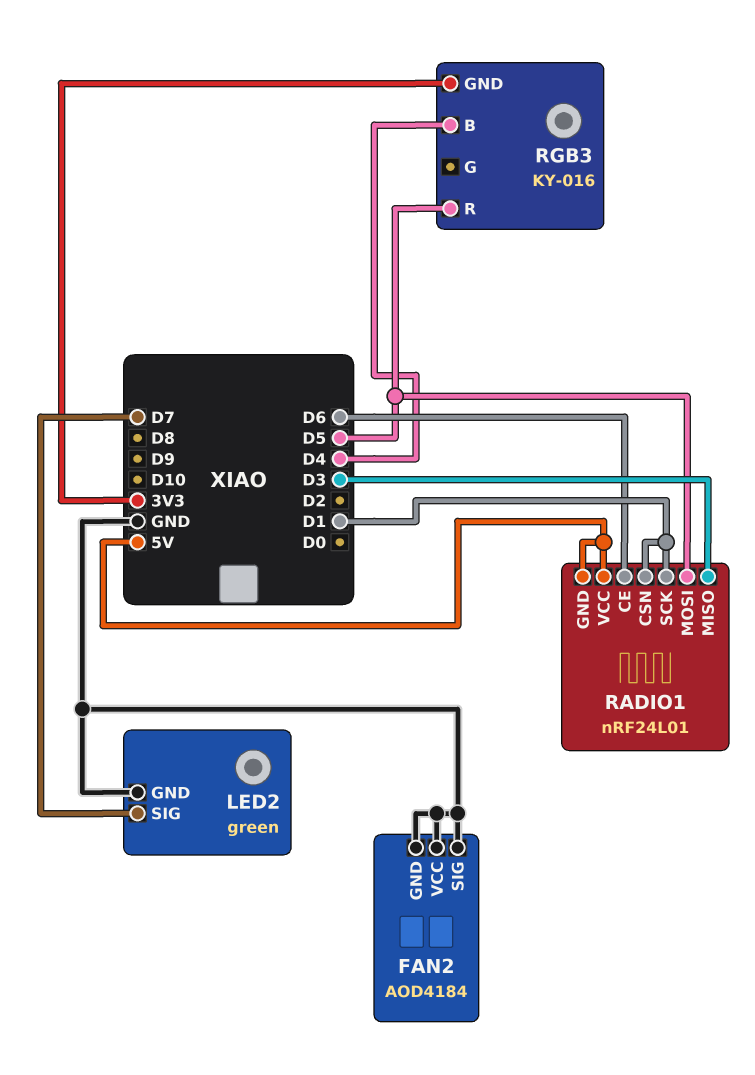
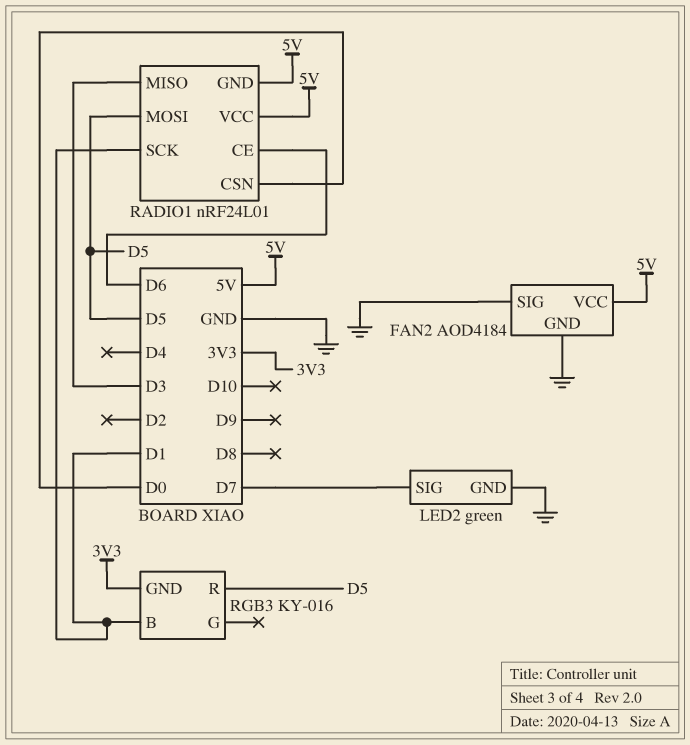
FAN2 pin VCC: GND -> 5V
RADIO1 pin CSN: D1 -> D0
RGB3 pin B: D4 -> D1

